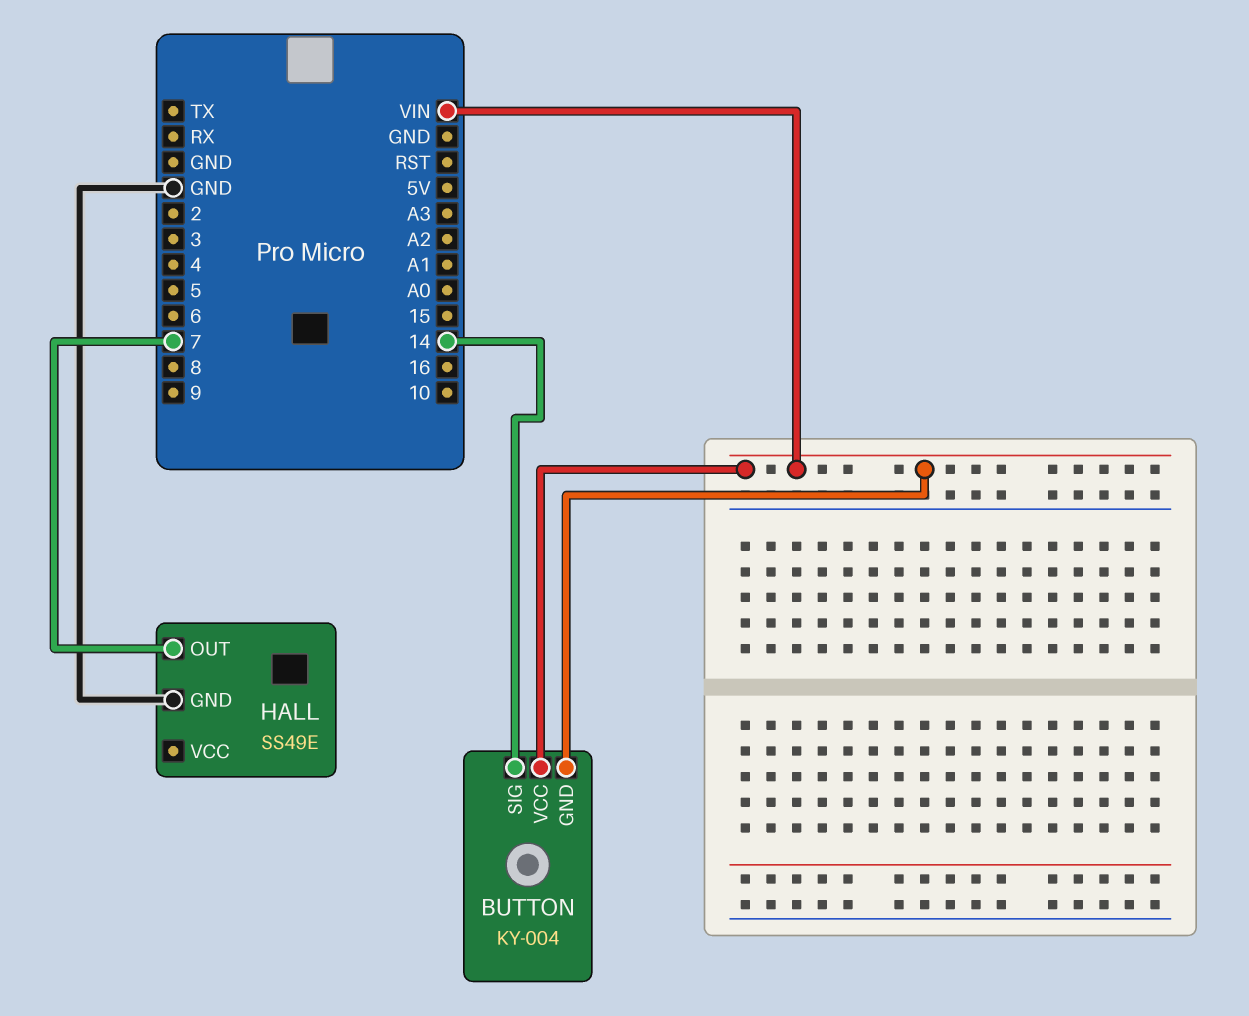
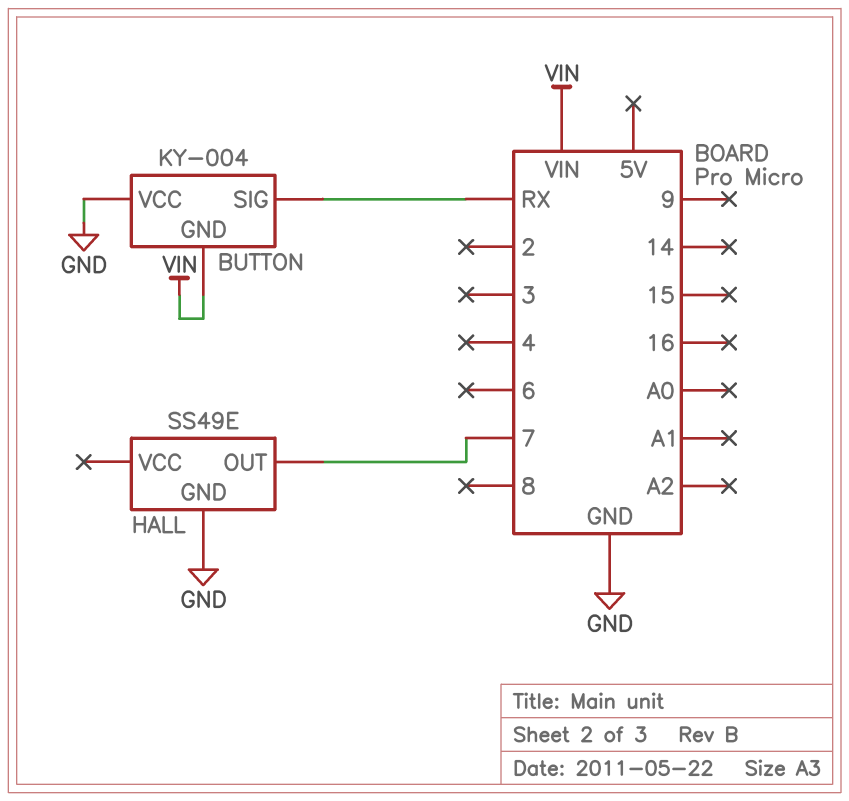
BUTTON pin SIG: 14 -> RX
BUTTON pin VCC: VIN -> GND

